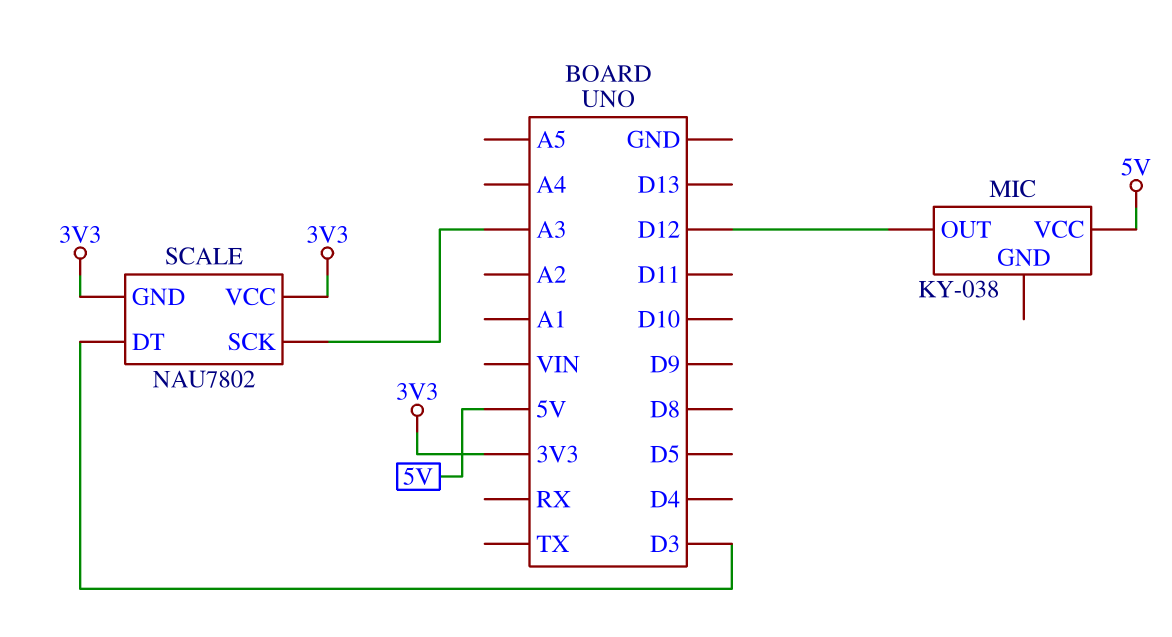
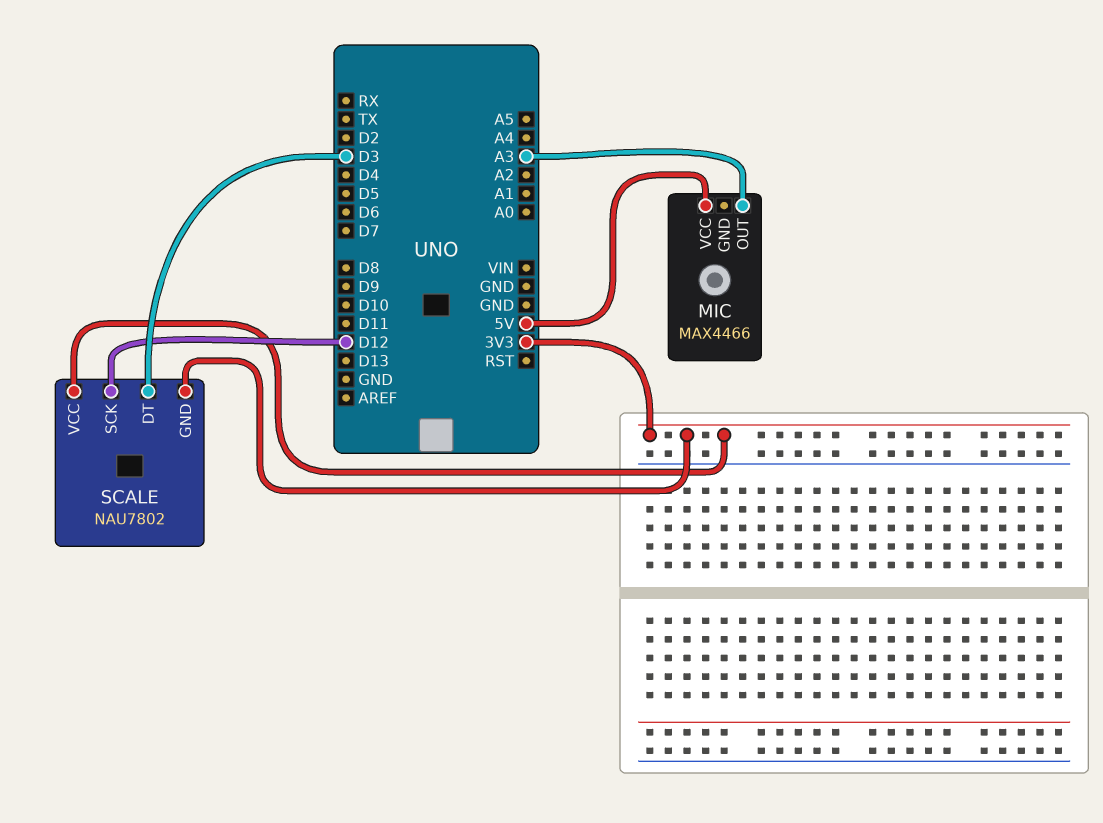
MIC: KY-038 -> MAX4466
MIC pin OUT: D12 -> A3
SCALE pin SCK: A3 -> D12

